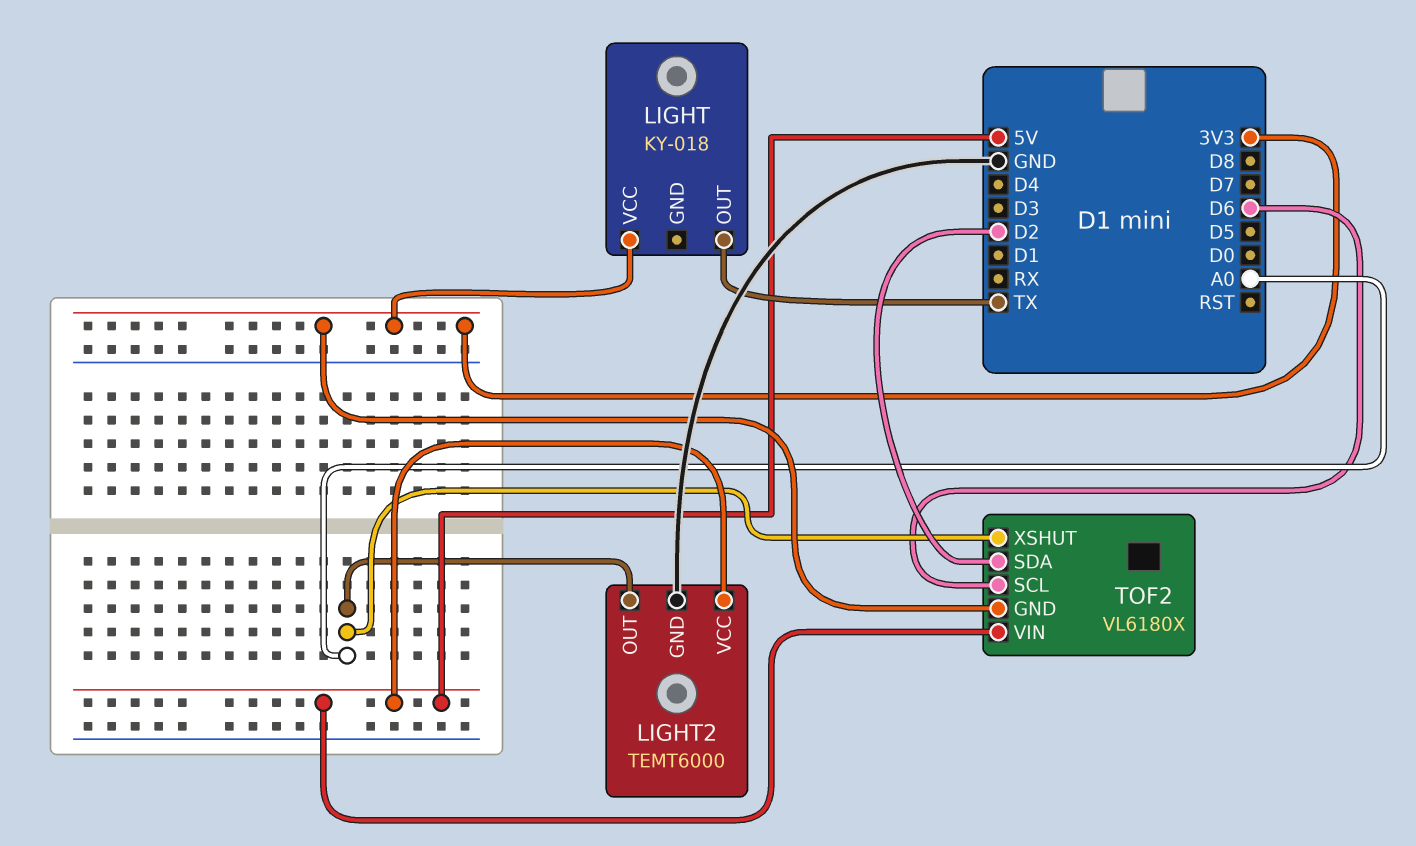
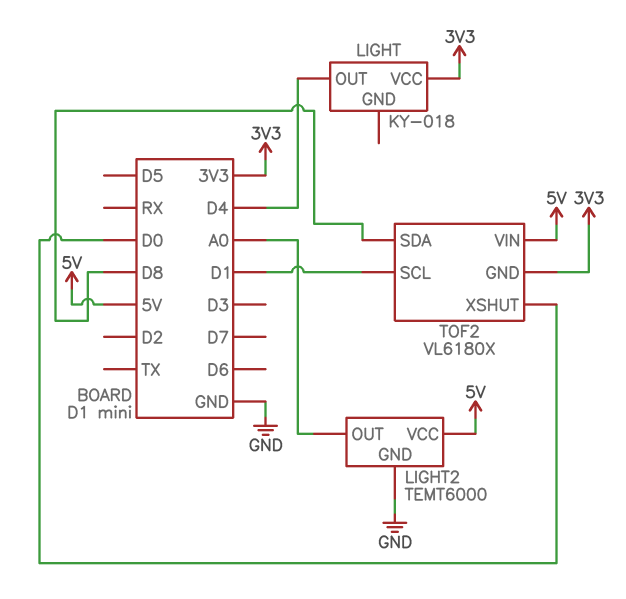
LIGHT pin OUT: TX -> D4
TOF2 pin SCL: D6 -> D1
TOF2 pin SDA: D2 -> D8
TOF2 pin XSHUT: A0 -> D0

